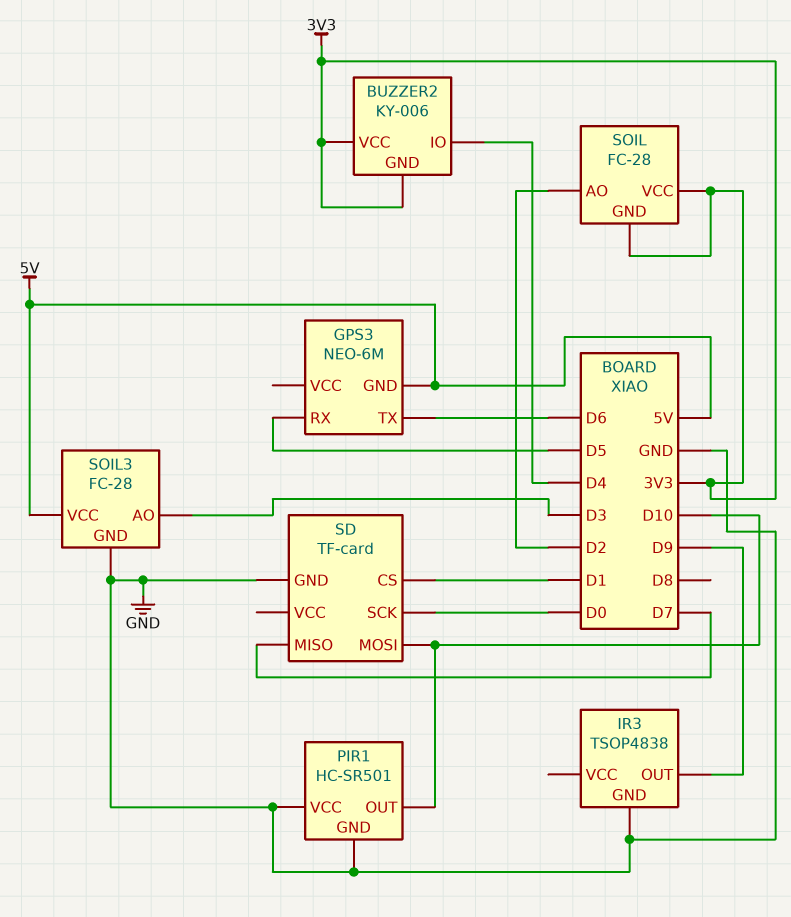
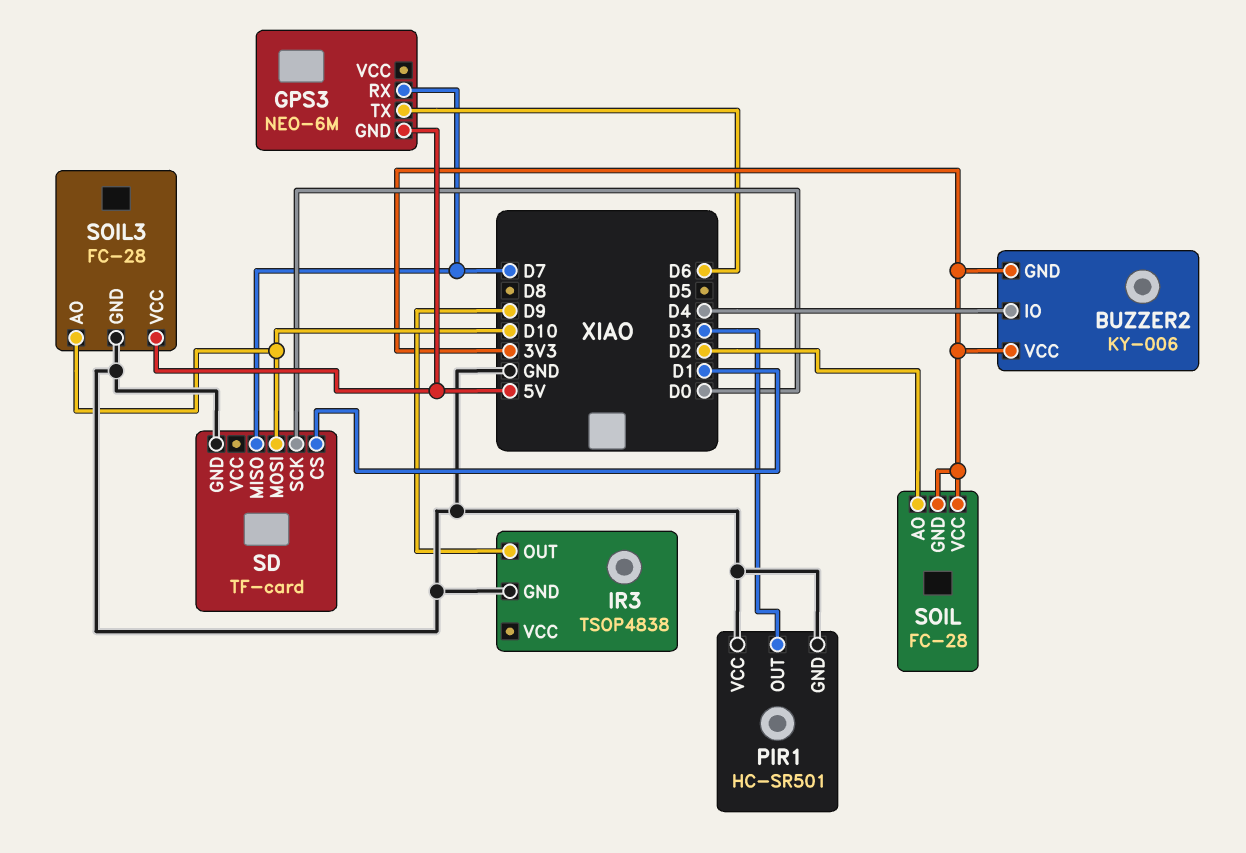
GPS3 pin RX: D5 -> D7
PIR1 pin OUT: D10 -> D3
SOIL3 pin AO: D3 -> D10

